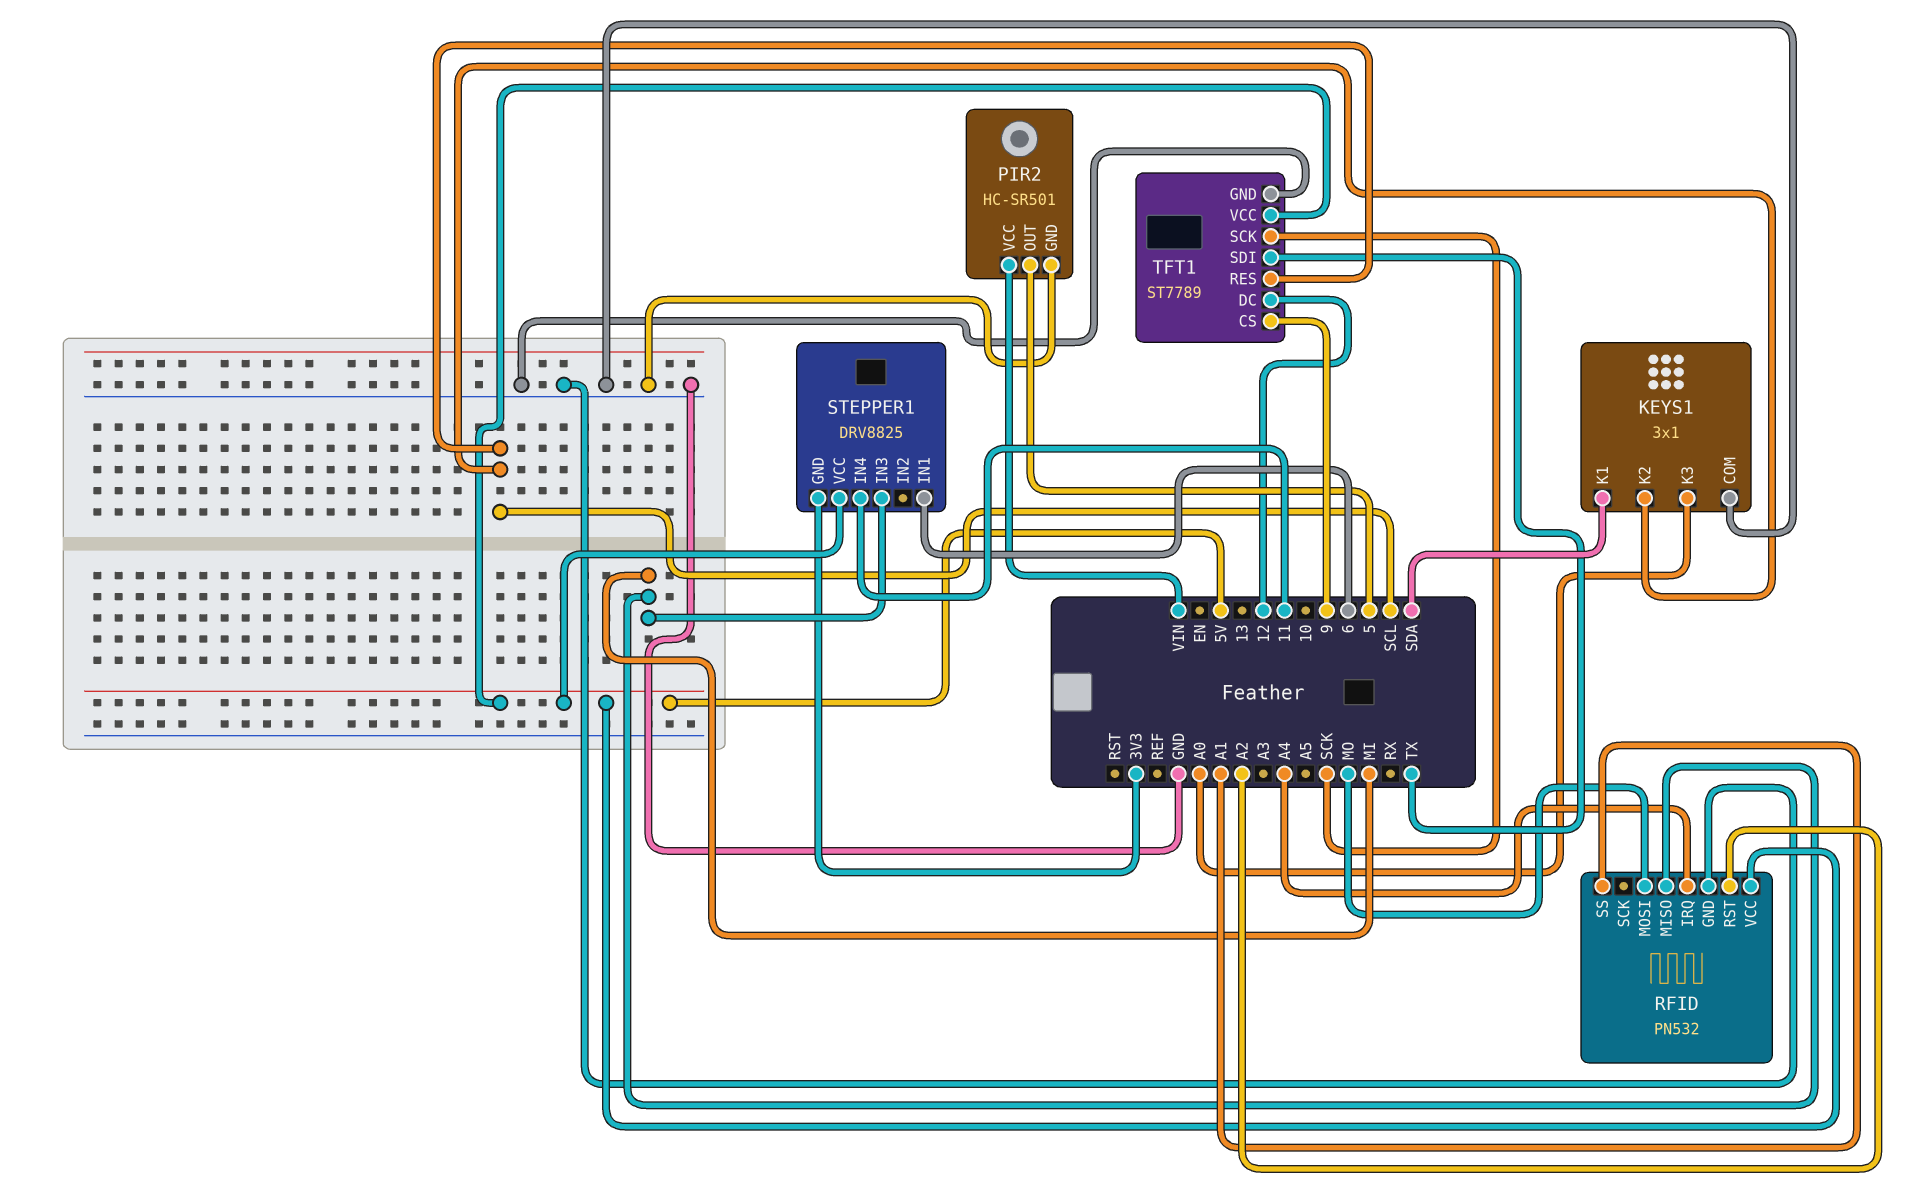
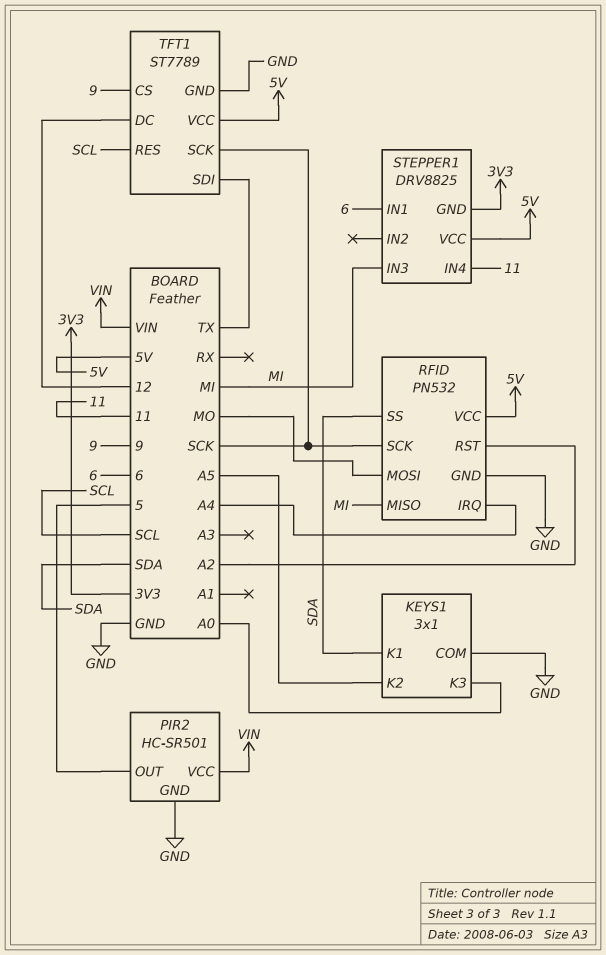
KEYS1 pin K2: SCL -> A5
RFID pin SCK: none -> SCK
RFID pin SS: A1 -> SDA

